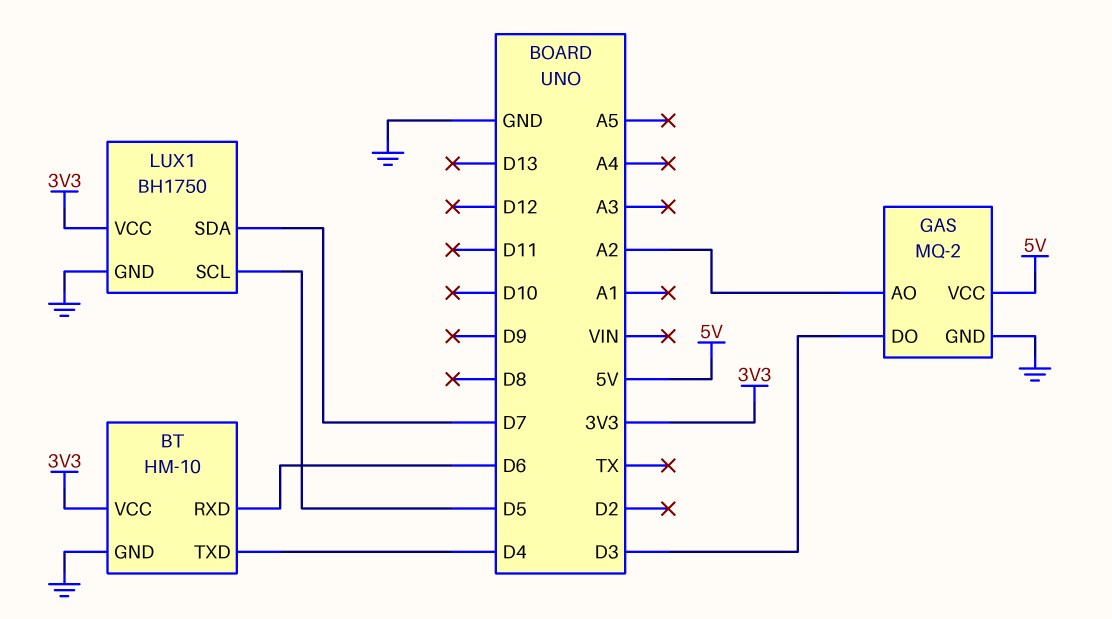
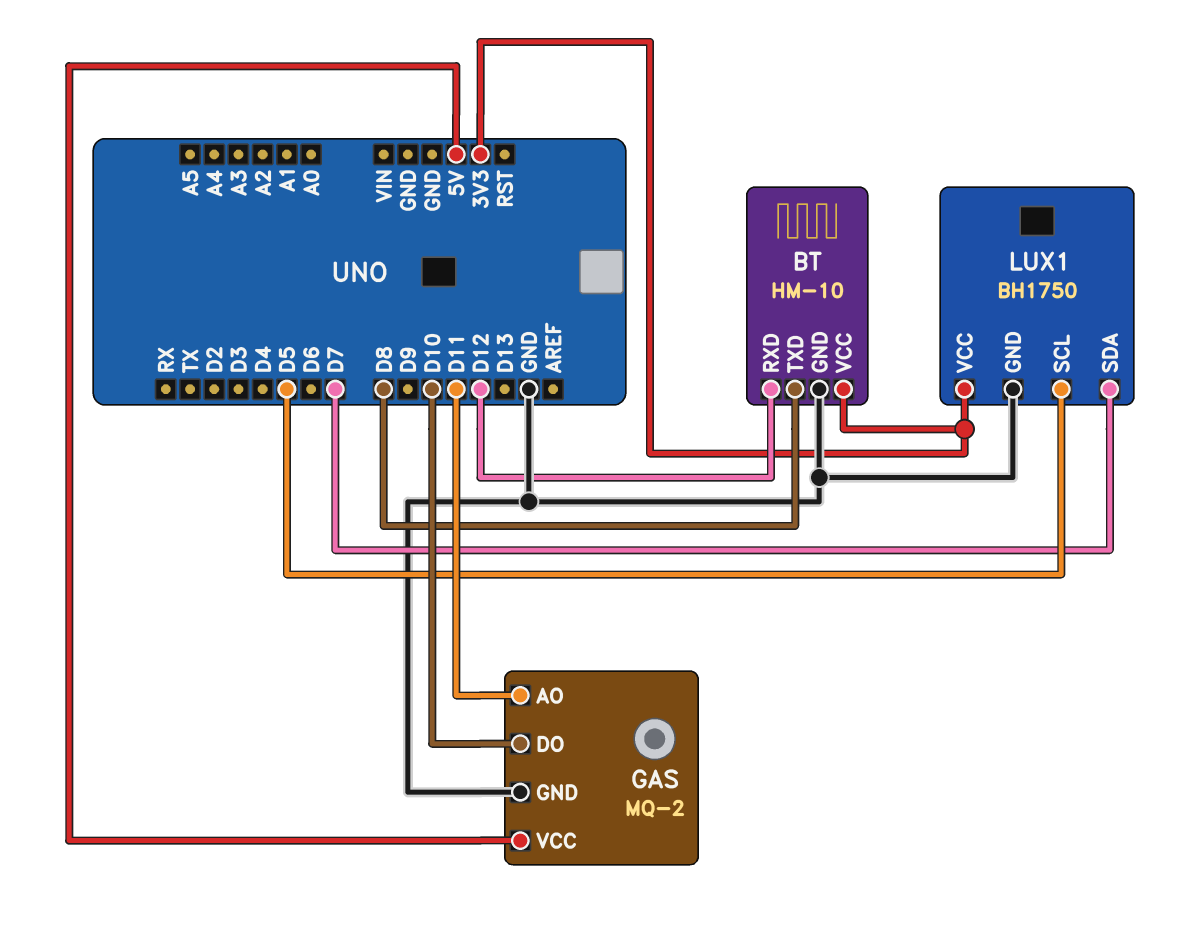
BT pin RXD: D6 -> D12
BT pin TXD: D4 -> D8
GAS pin AO: A2 -> D11
GAS pin DO: D3 -> D10

